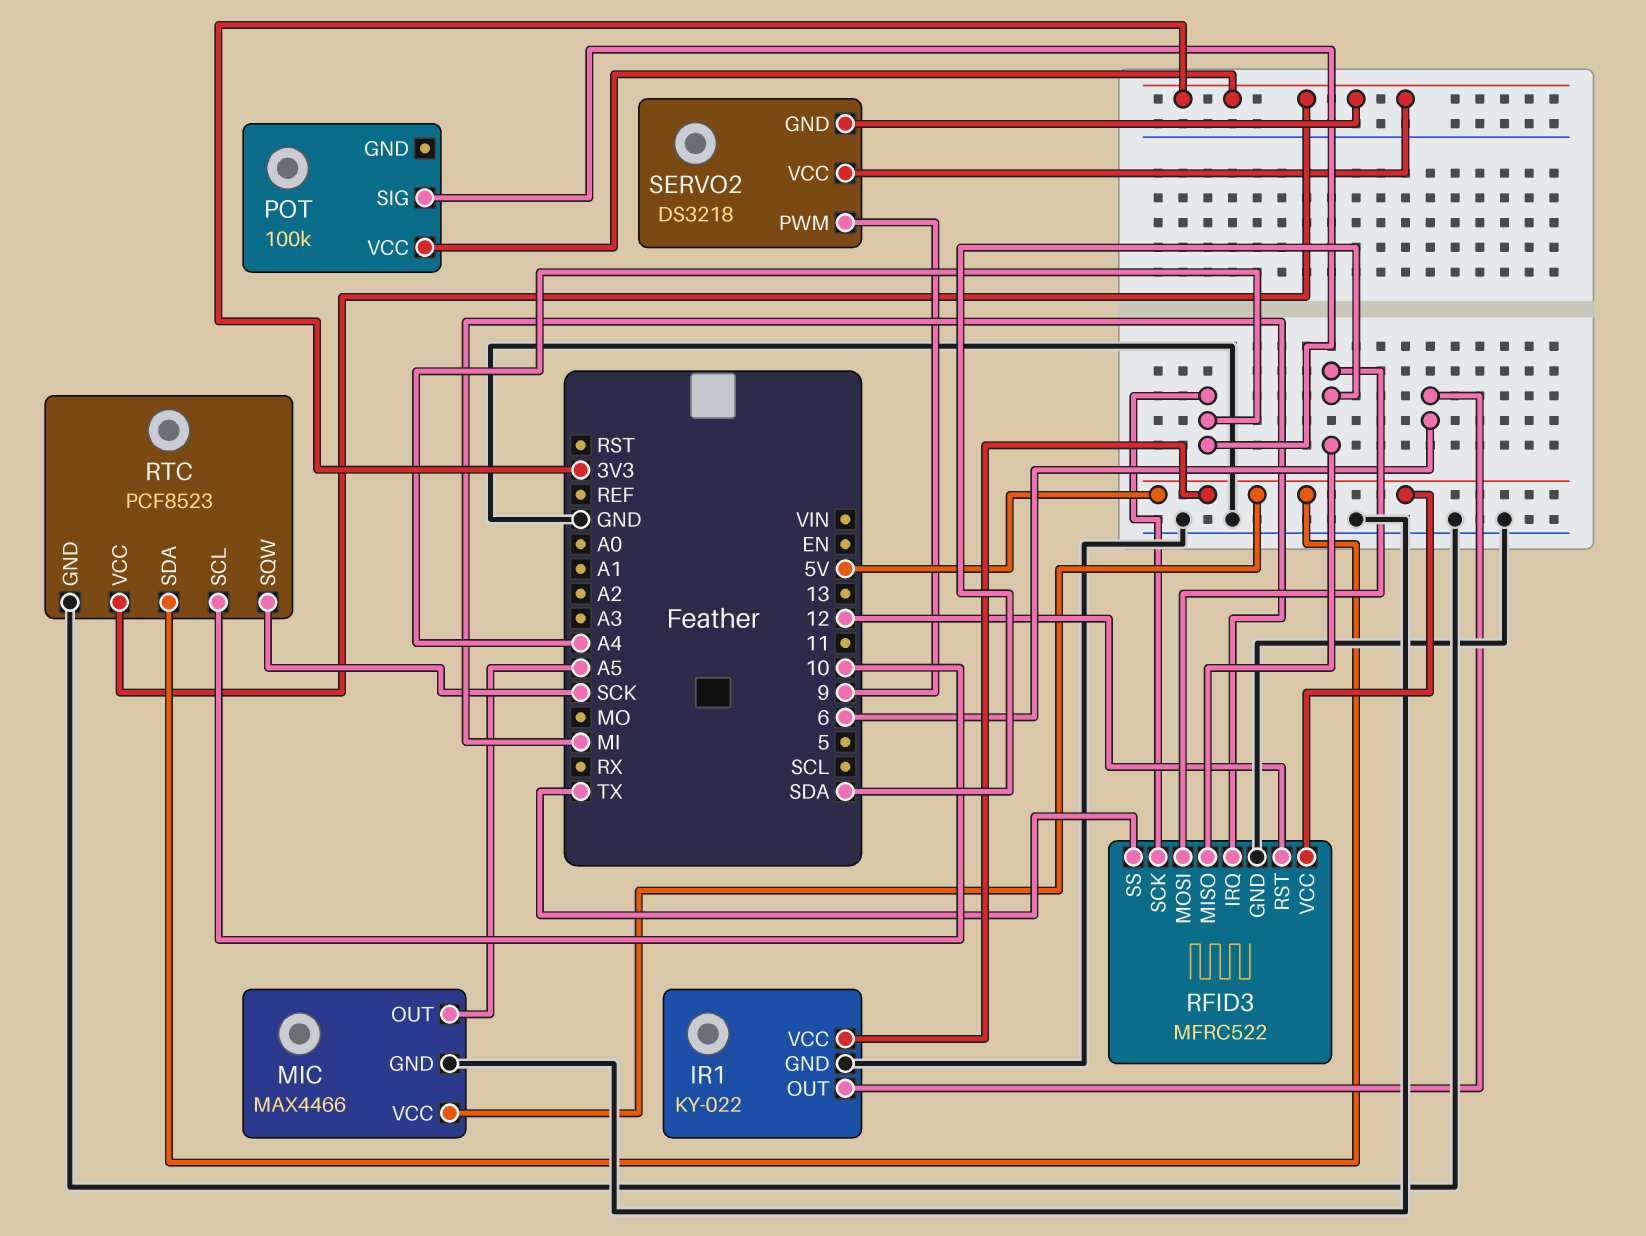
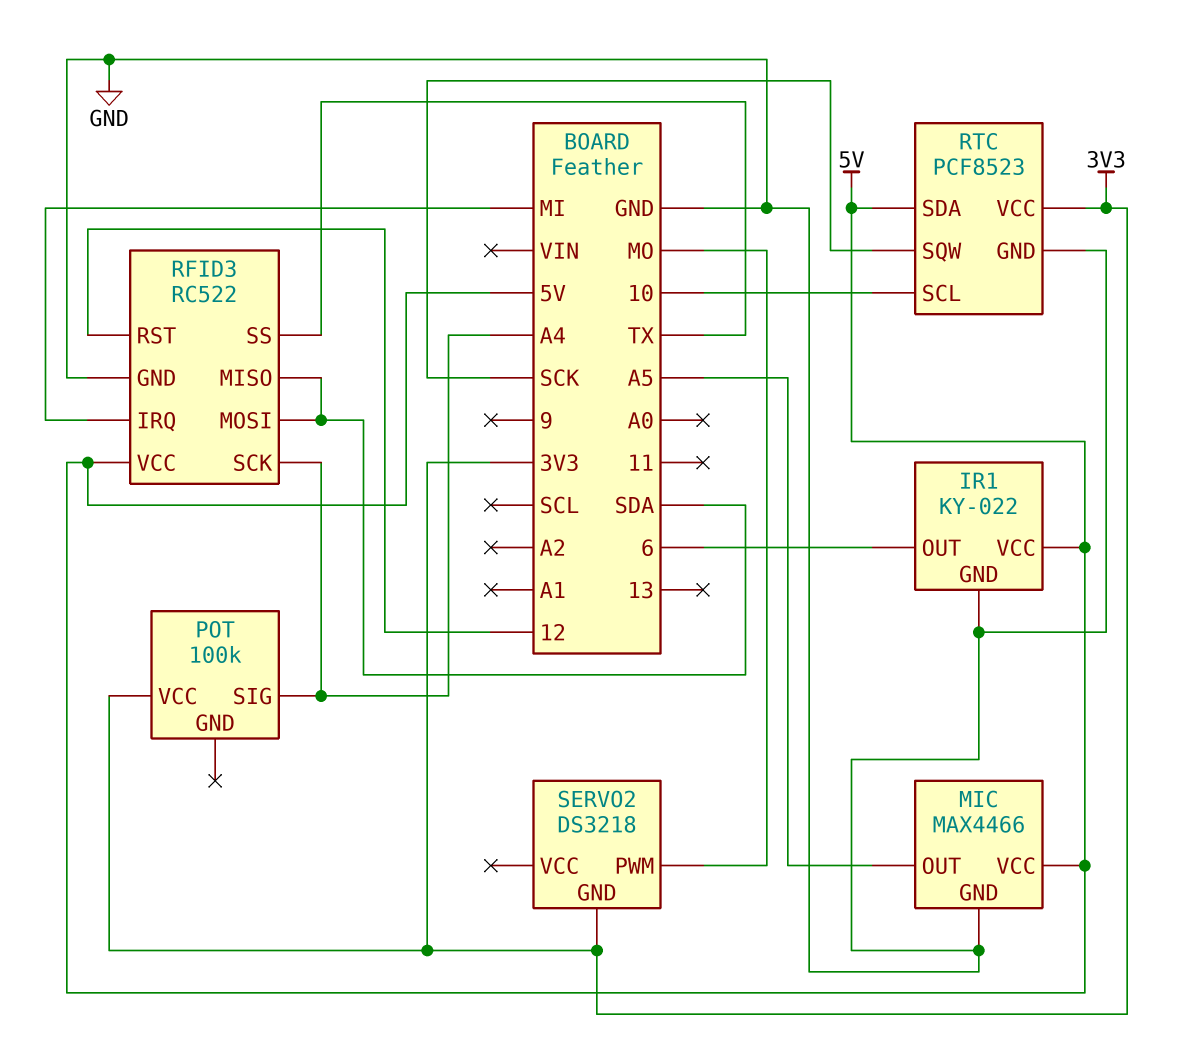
RFID3: MFRC522 -> RC522
SERVO2 pin PWM: 9 -> MO
SERVO2 pin VCC: 3V3 -> none

